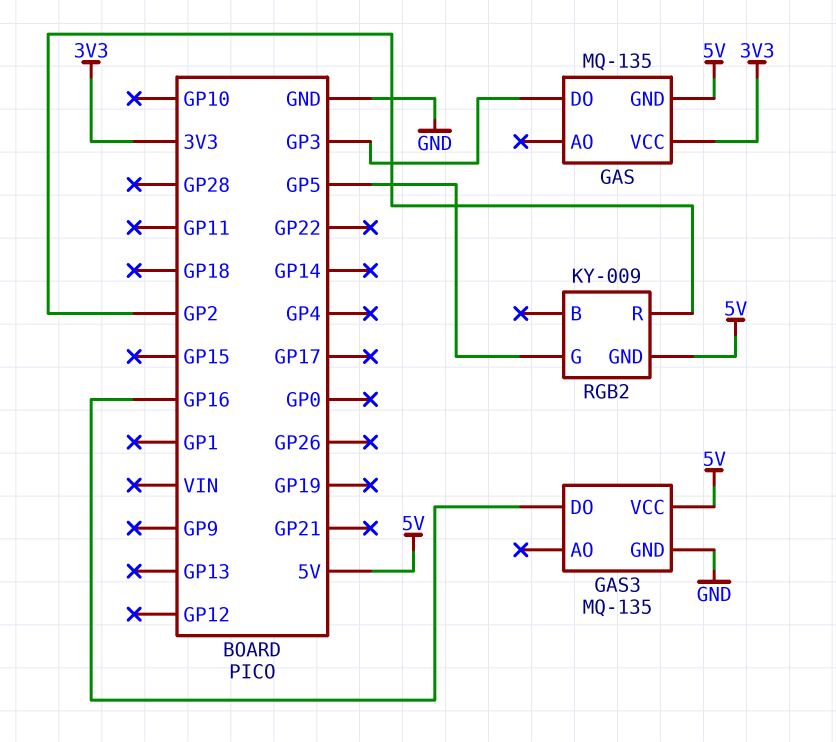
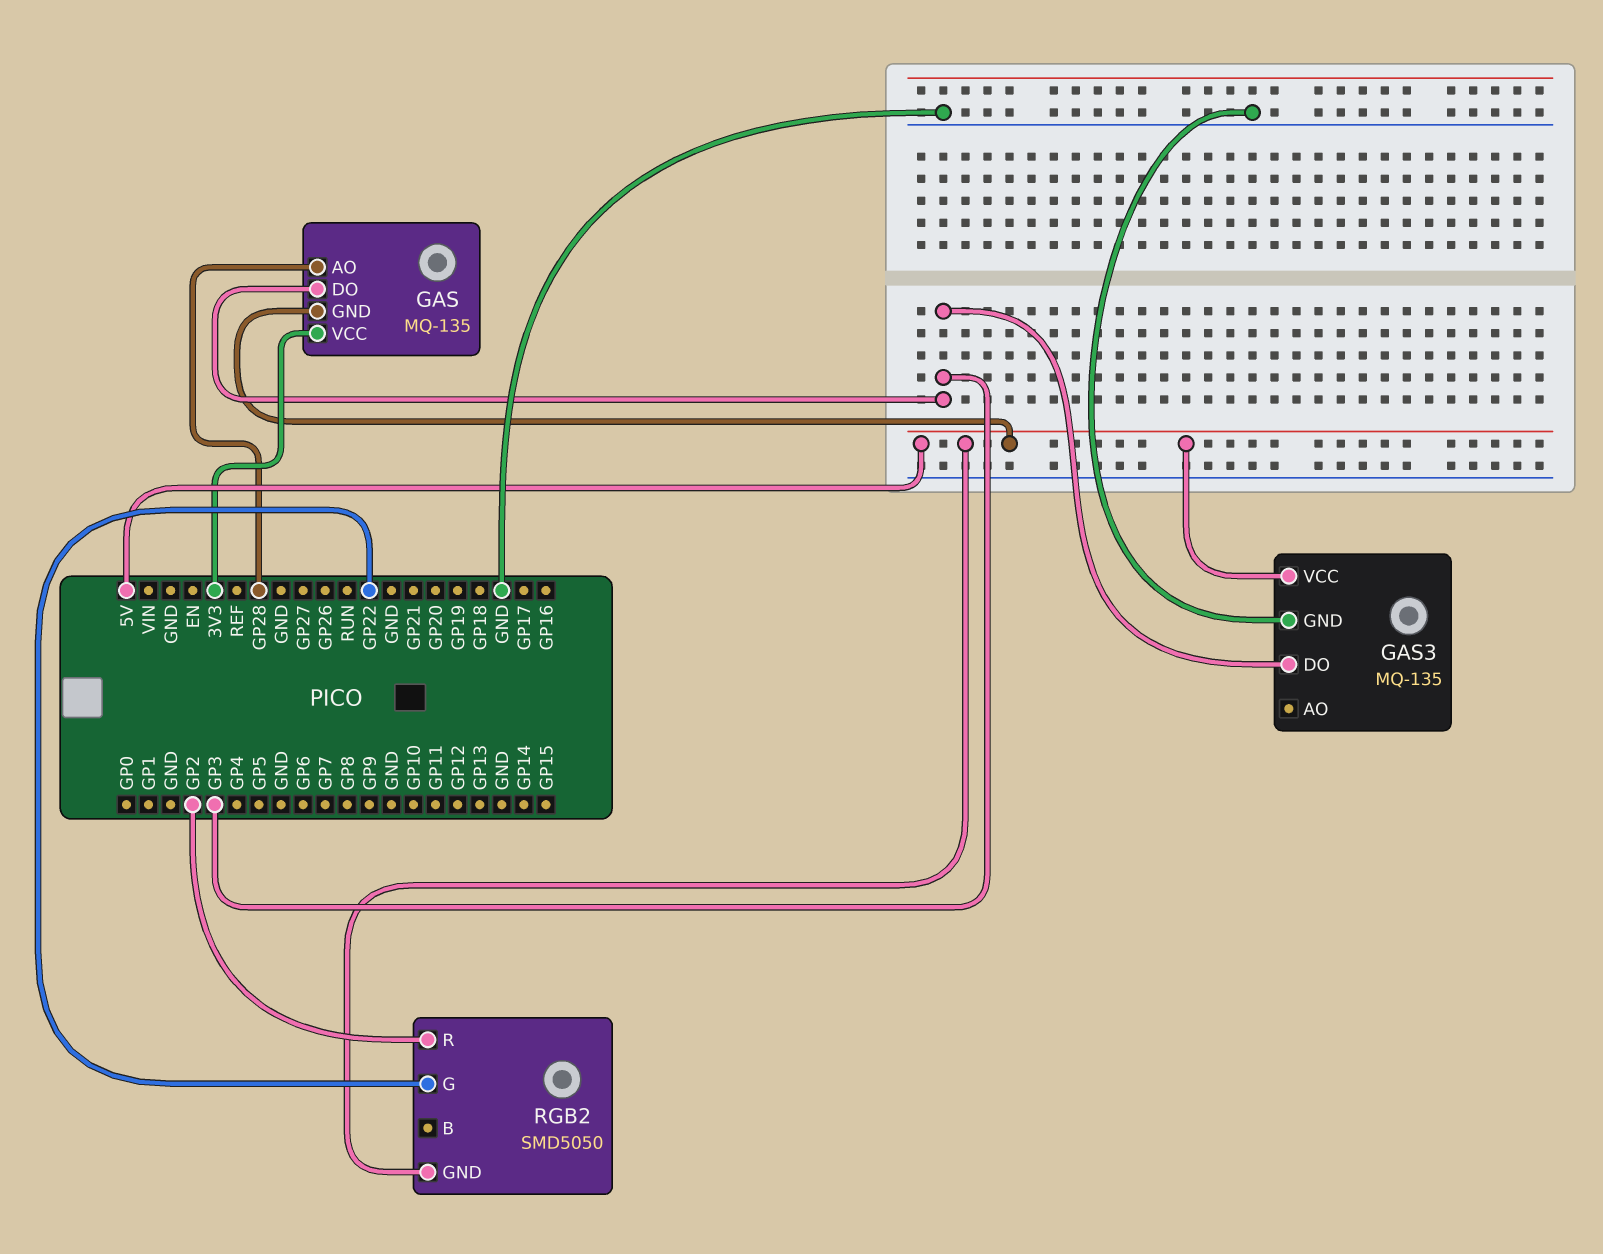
GAS pin AO: none -> GP28
GAS3 pin DO: GP16 -> GP3
RGB2: KY-009 -> SMD5050
RGB2 pin G: GP5 -> GP22

